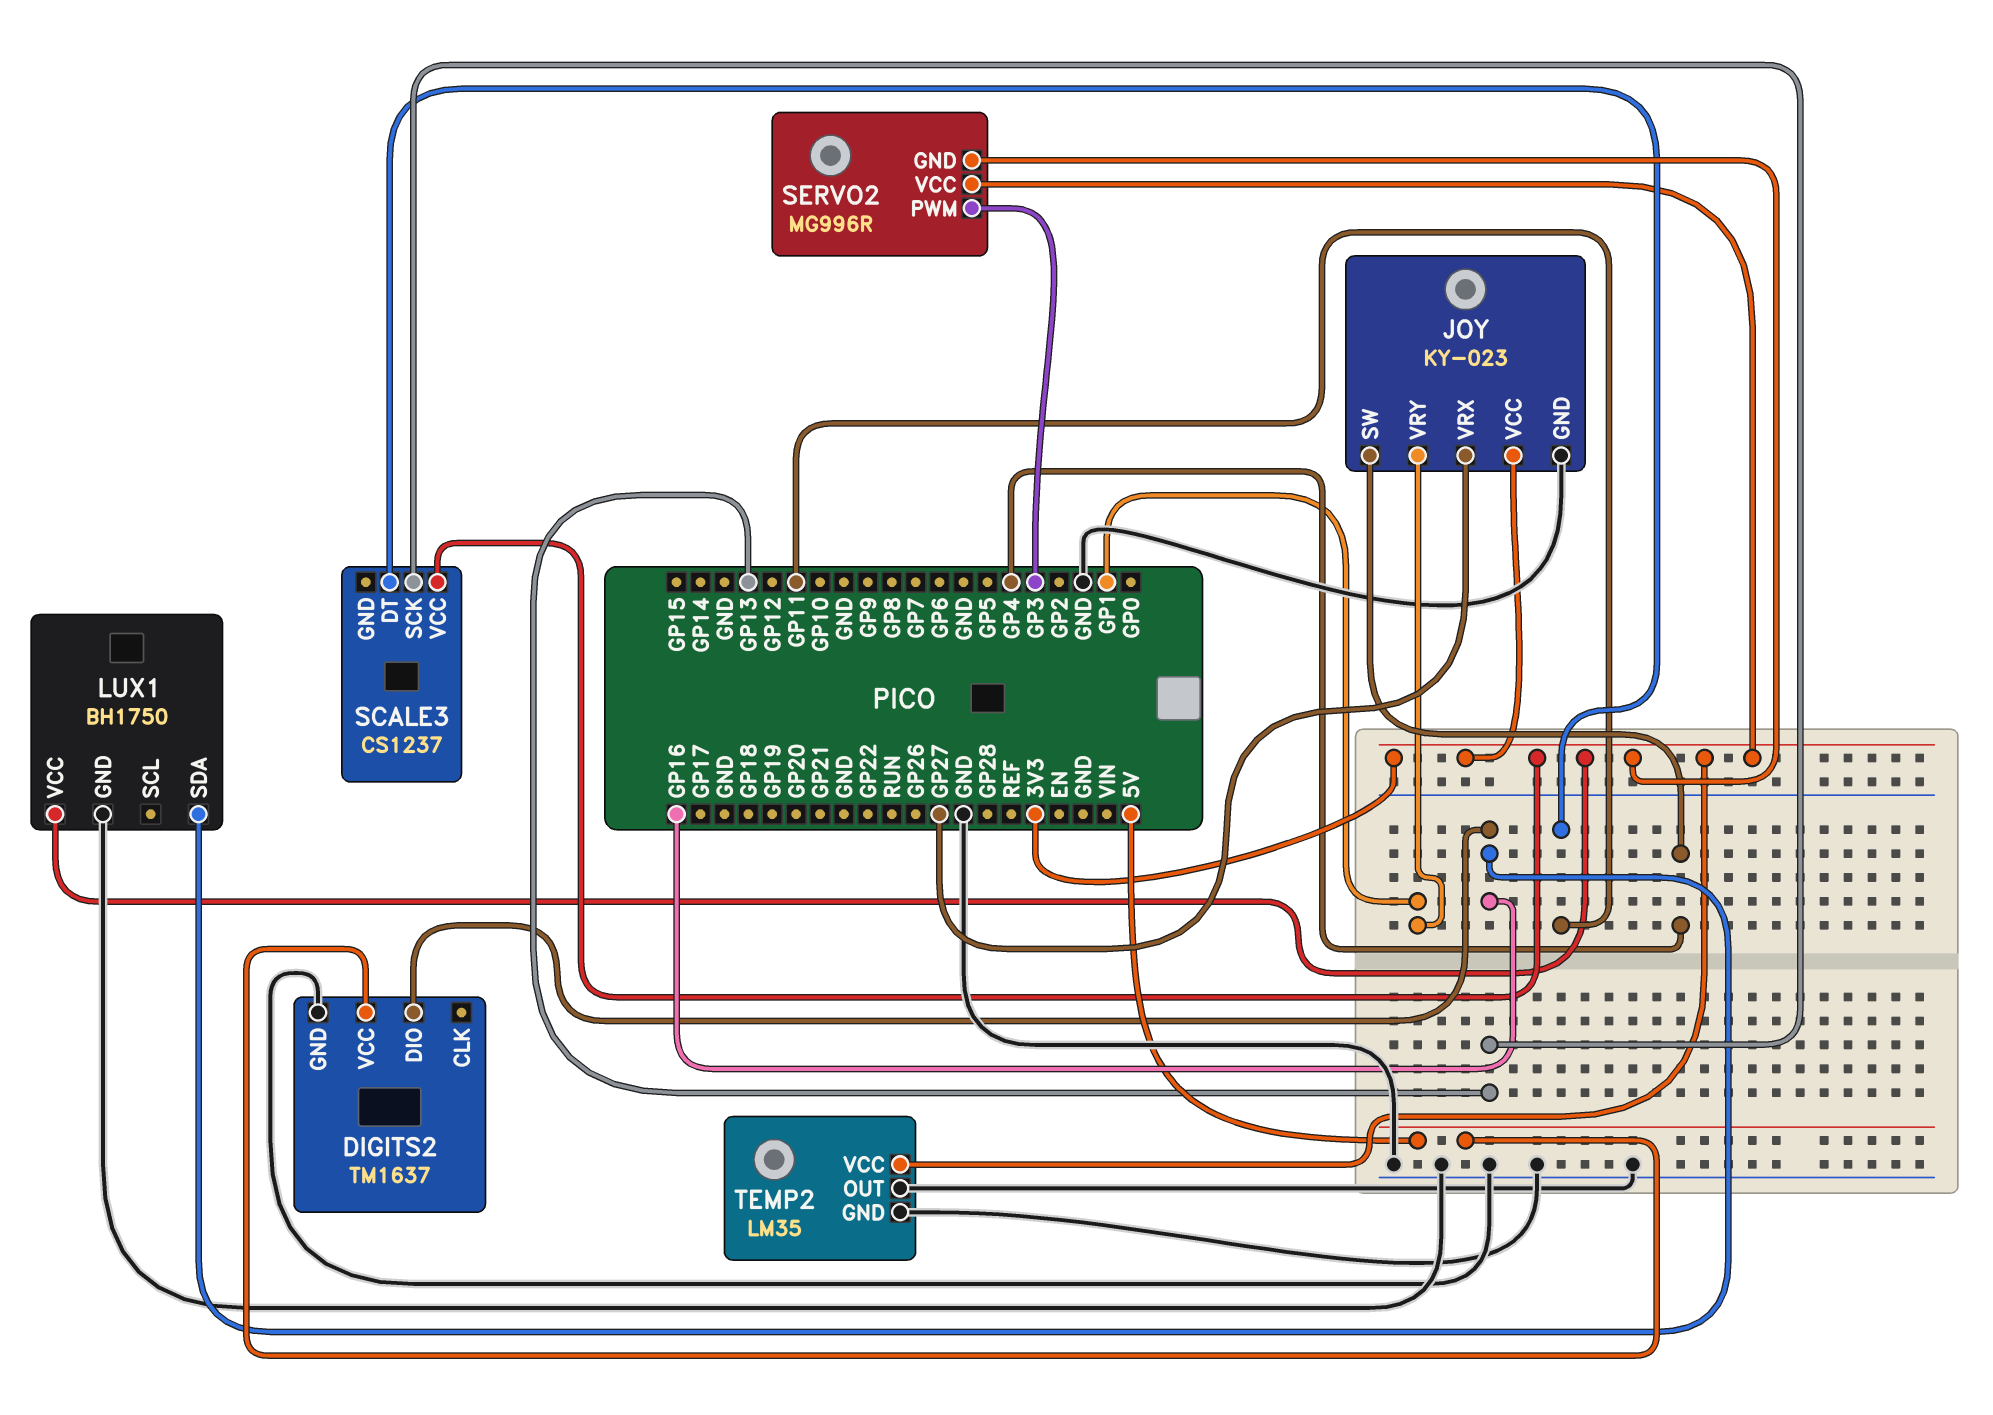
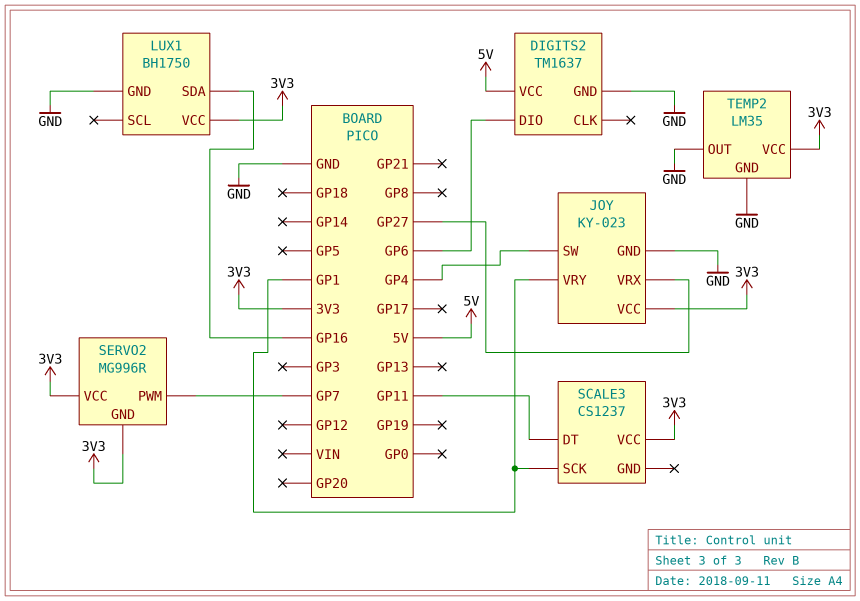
DIGITS2 pin DIO: GP16 -> GP6
SCALE3 pin SCK: GP13 -> GP1
SERVO2 pin PWM: GP3 -> GP7

